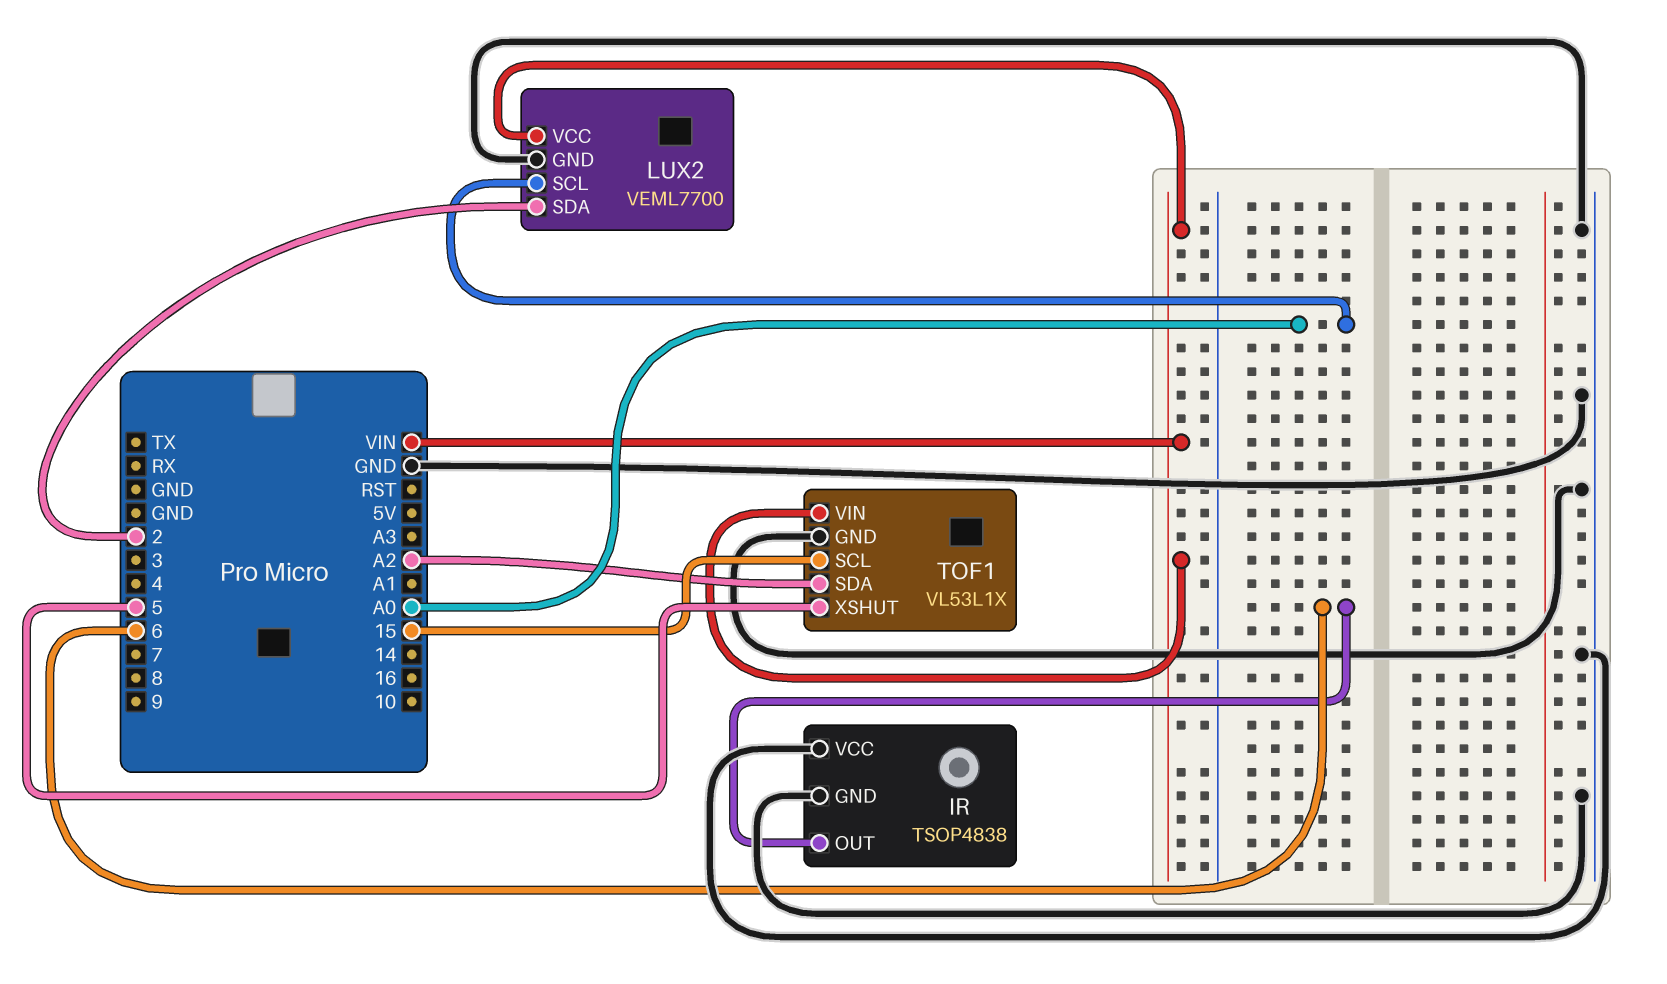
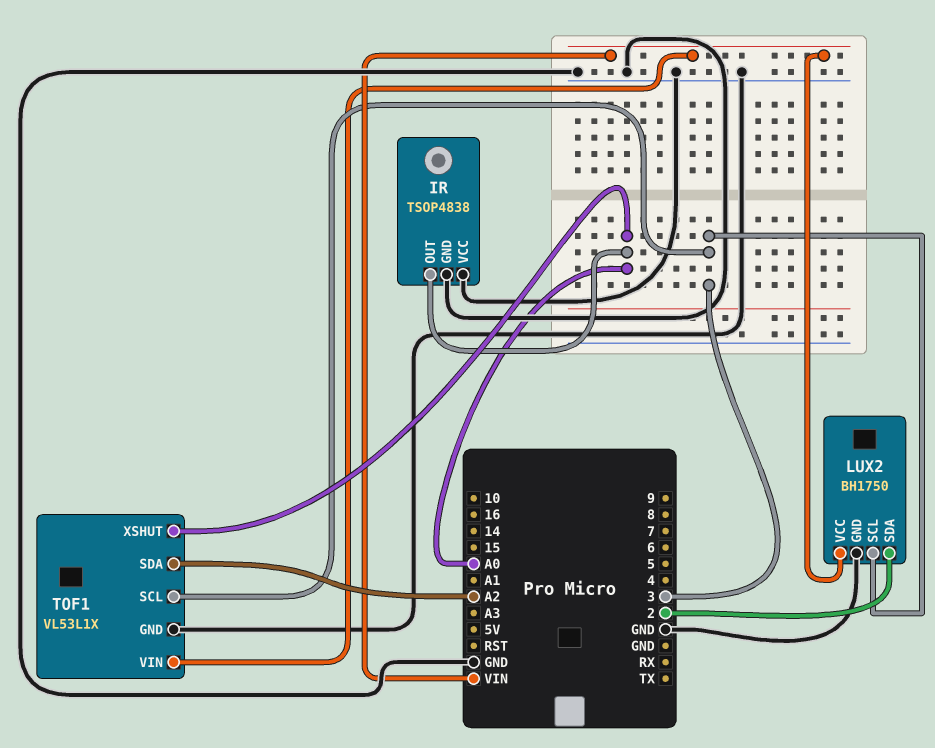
IR pin OUT: 6 -> A0
LUX2: VEML7700 -> BH1750
LUX2 pin SCL: A0 -> 3
TOF1 pin SCL: 15 -> 3
TOF1 pin XSHUT: 5 -> A0

